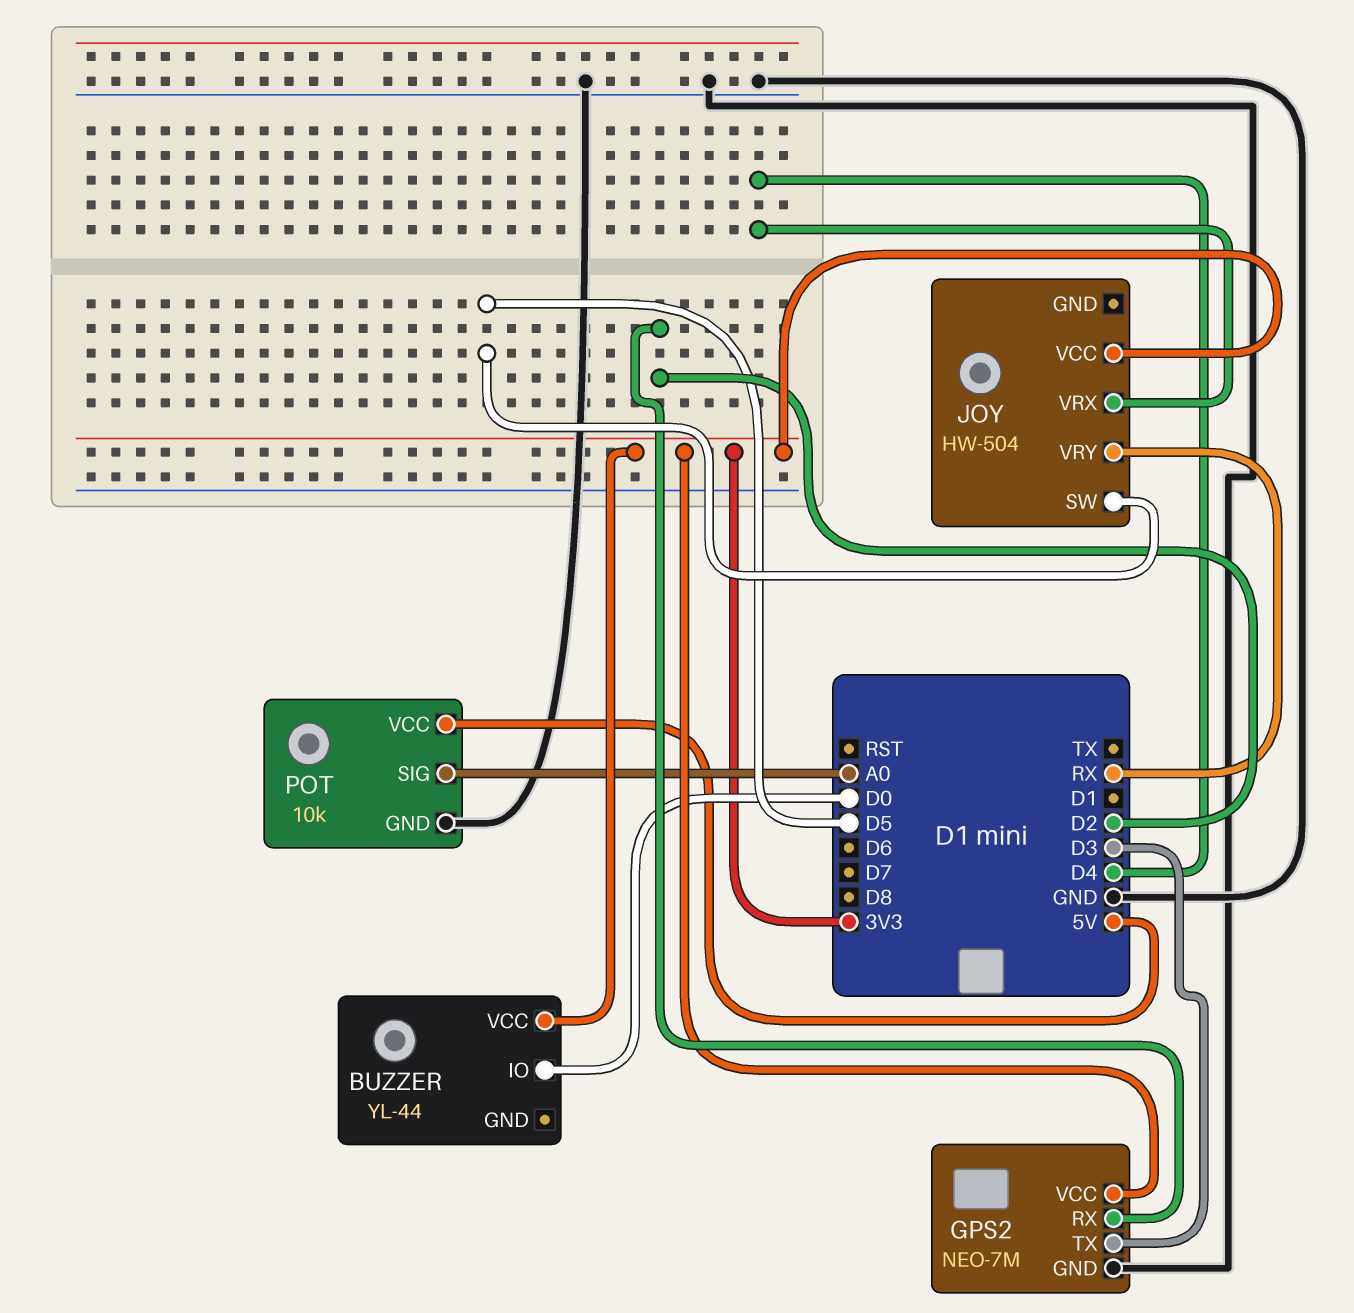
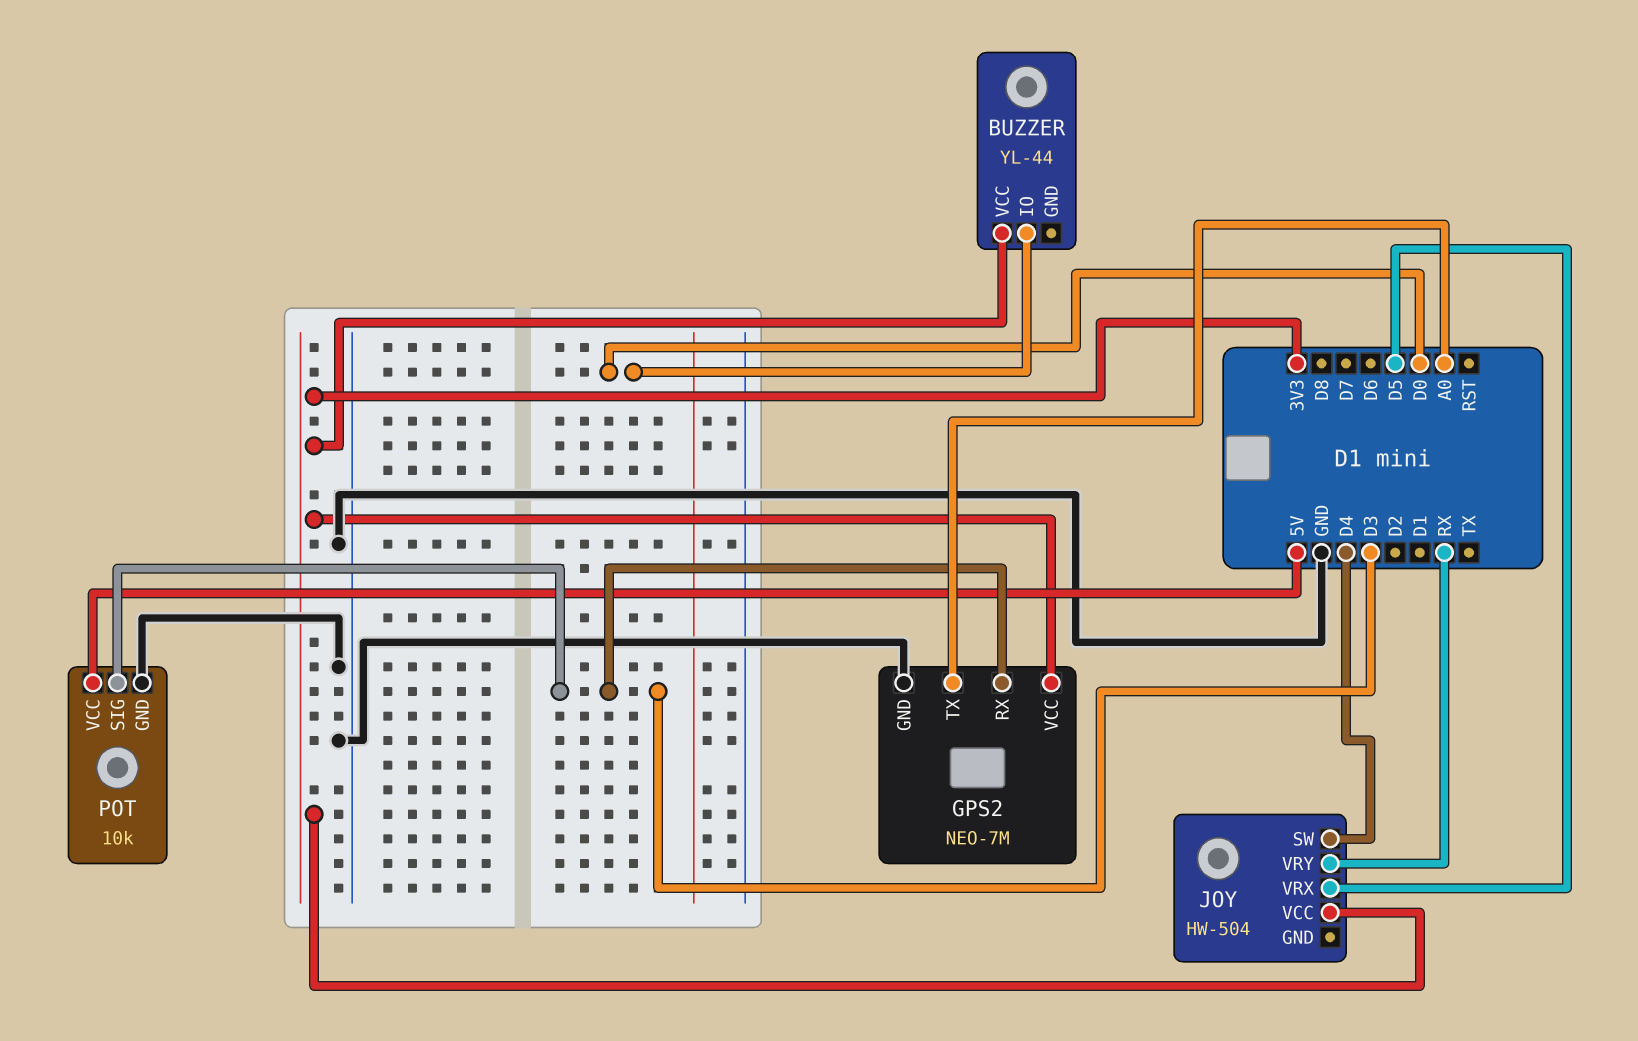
GPS2 pin RX: D2 -> D3
GPS2 pin TX: D3 -> A0
JOY pin SW: D5 -> D4
JOY pin VRX: D4 -> D5
POT pin SIG: A0 -> D3

